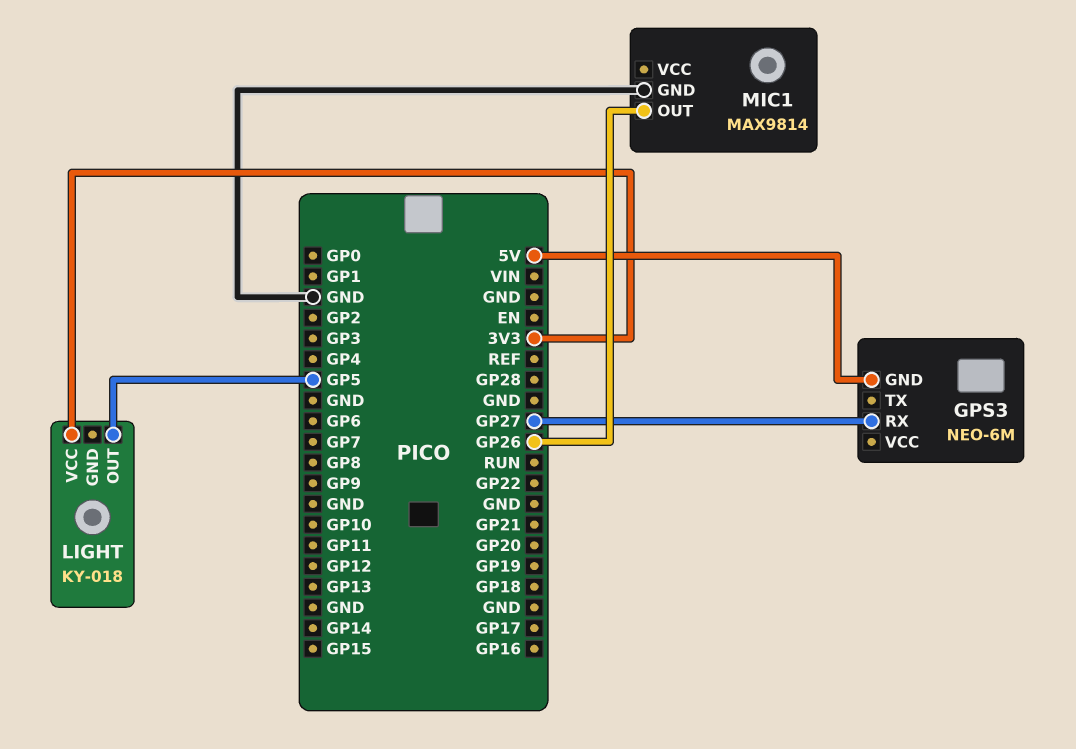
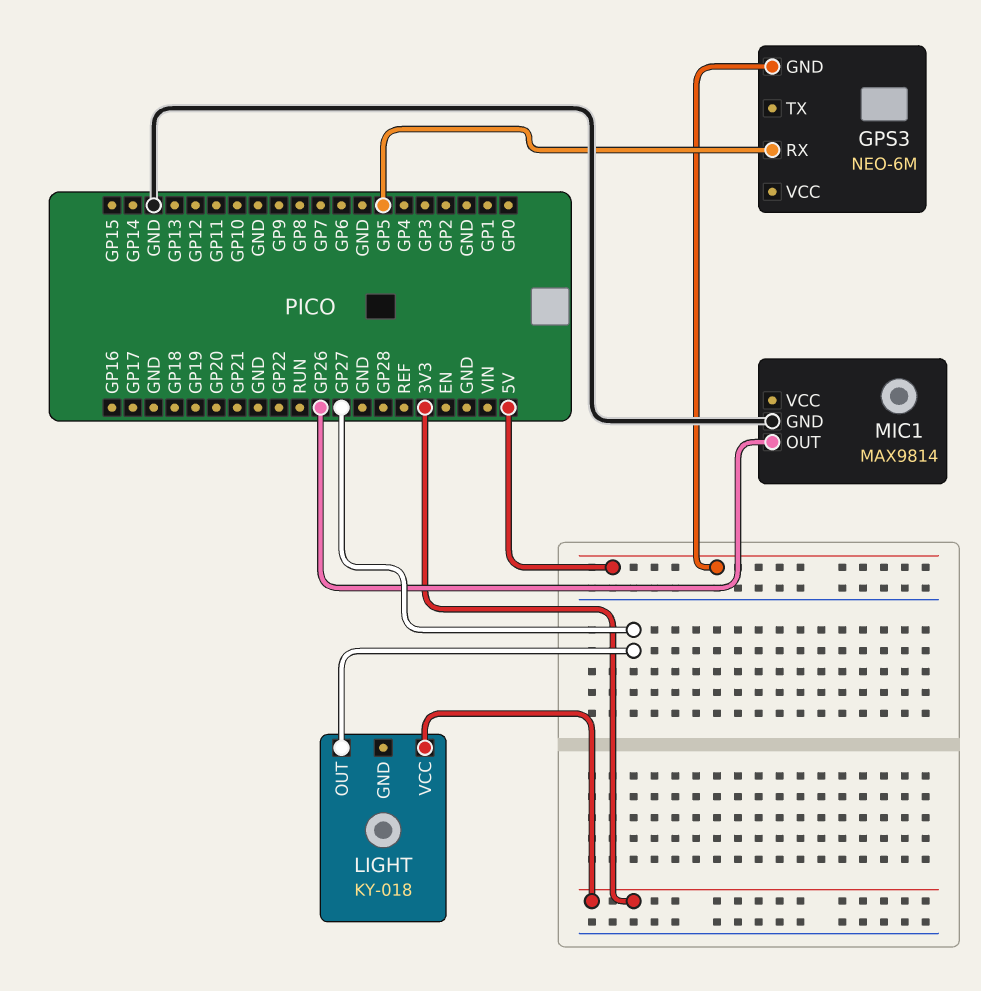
GPS3 pin RX: GP27 -> GP5
LIGHT pin OUT: GP5 -> GP27

